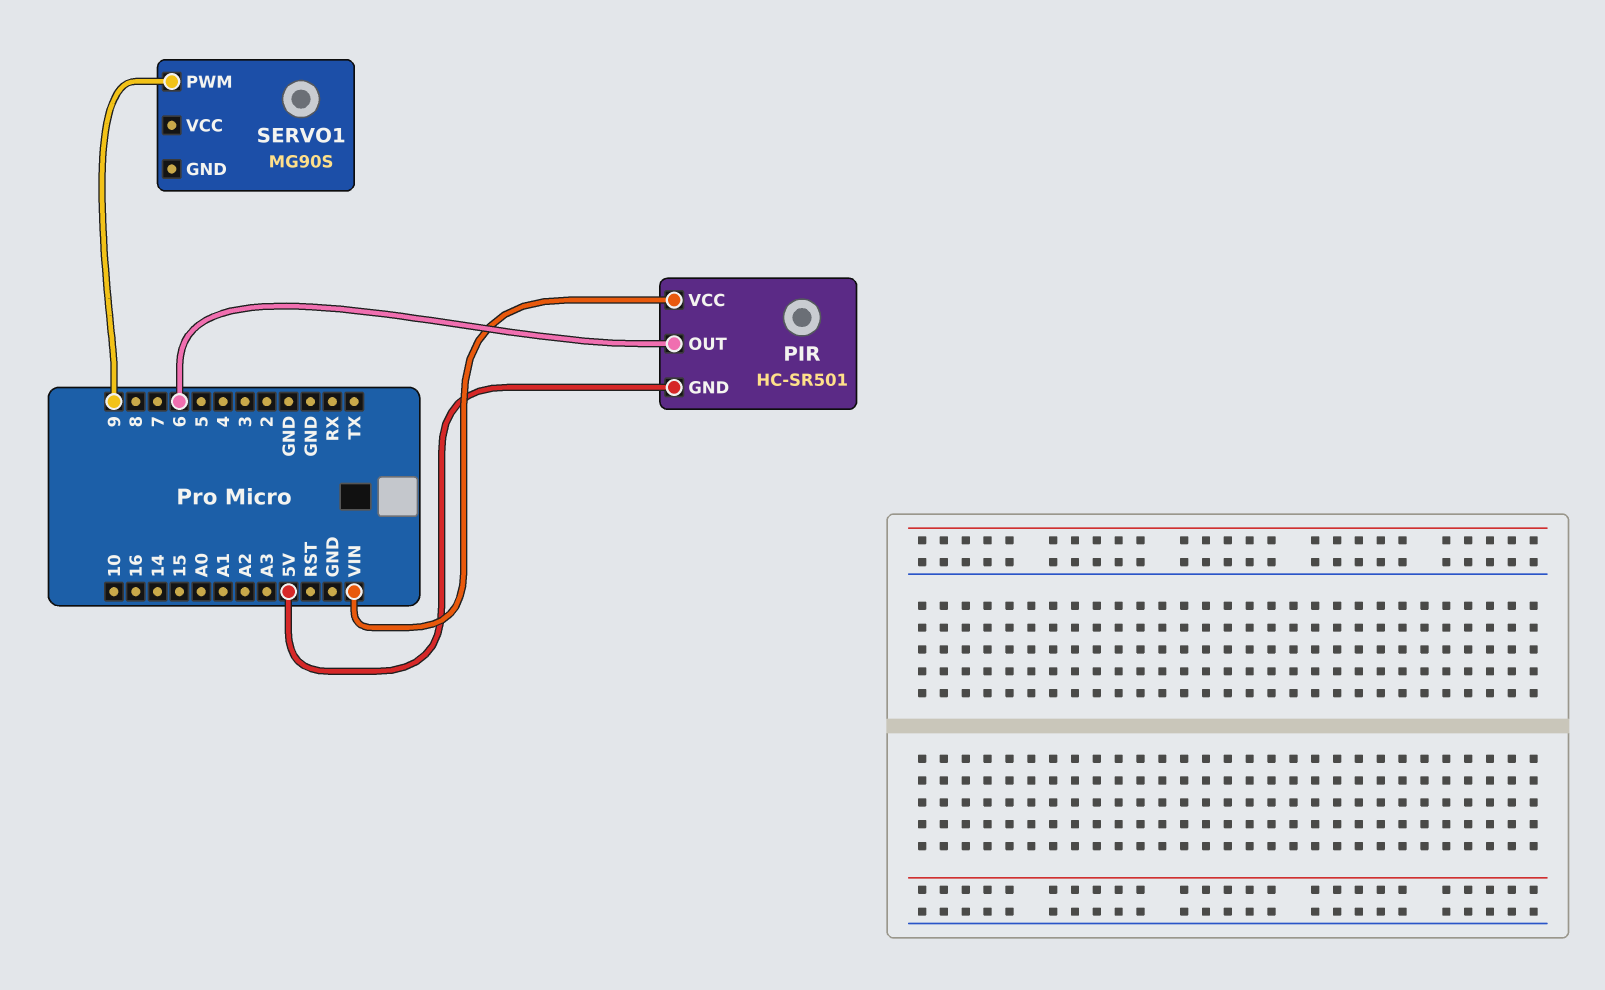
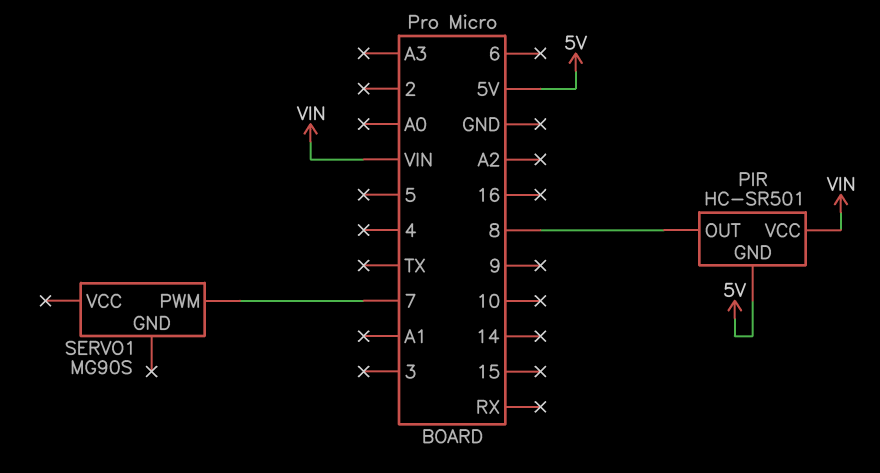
PIR pin OUT: 6 -> 8
SERVO1 pin PWM: 9 -> 7

